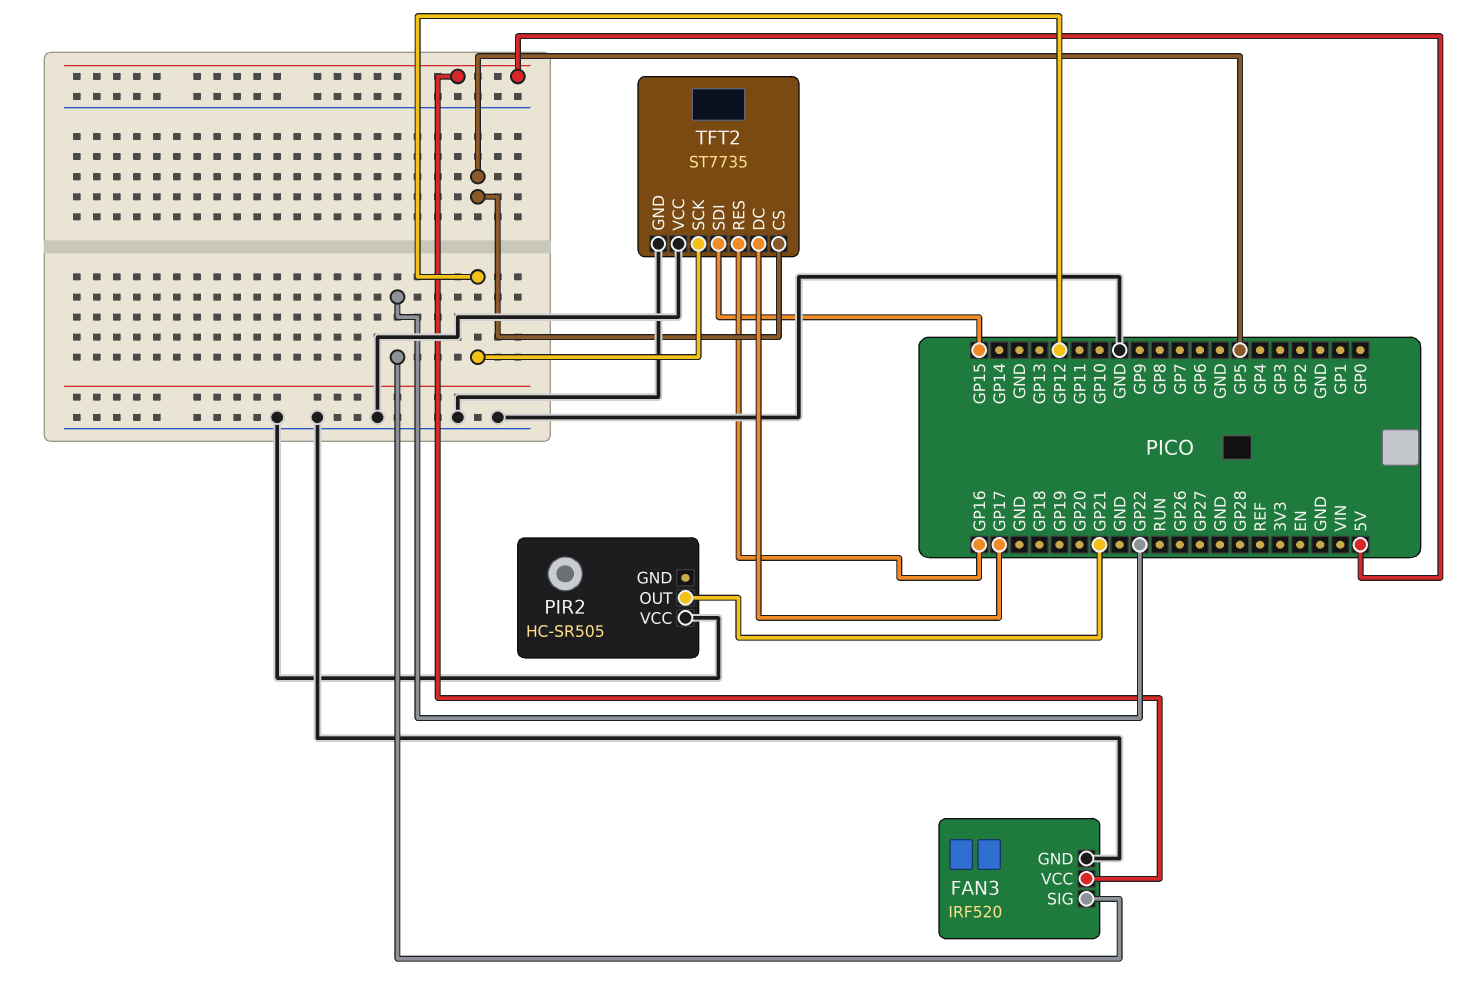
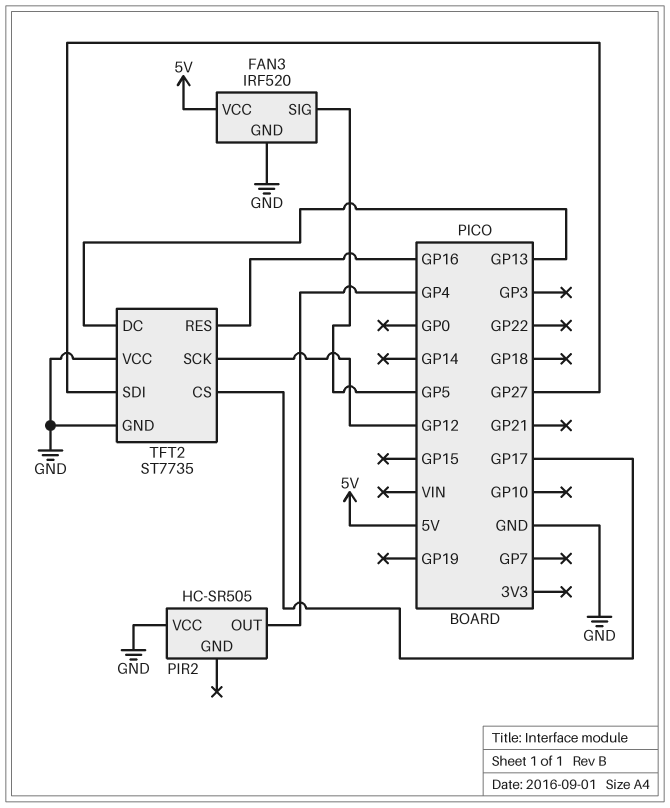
FAN3 pin SIG: GP22 -> GP5
PIR2 pin OUT: GP21 -> GP4
TFT2 pin CS: GP5 -> GP17
TFT2 pin DC: GP17 -> GP13
TFT2 pin SDI: GP15 -> GP27

